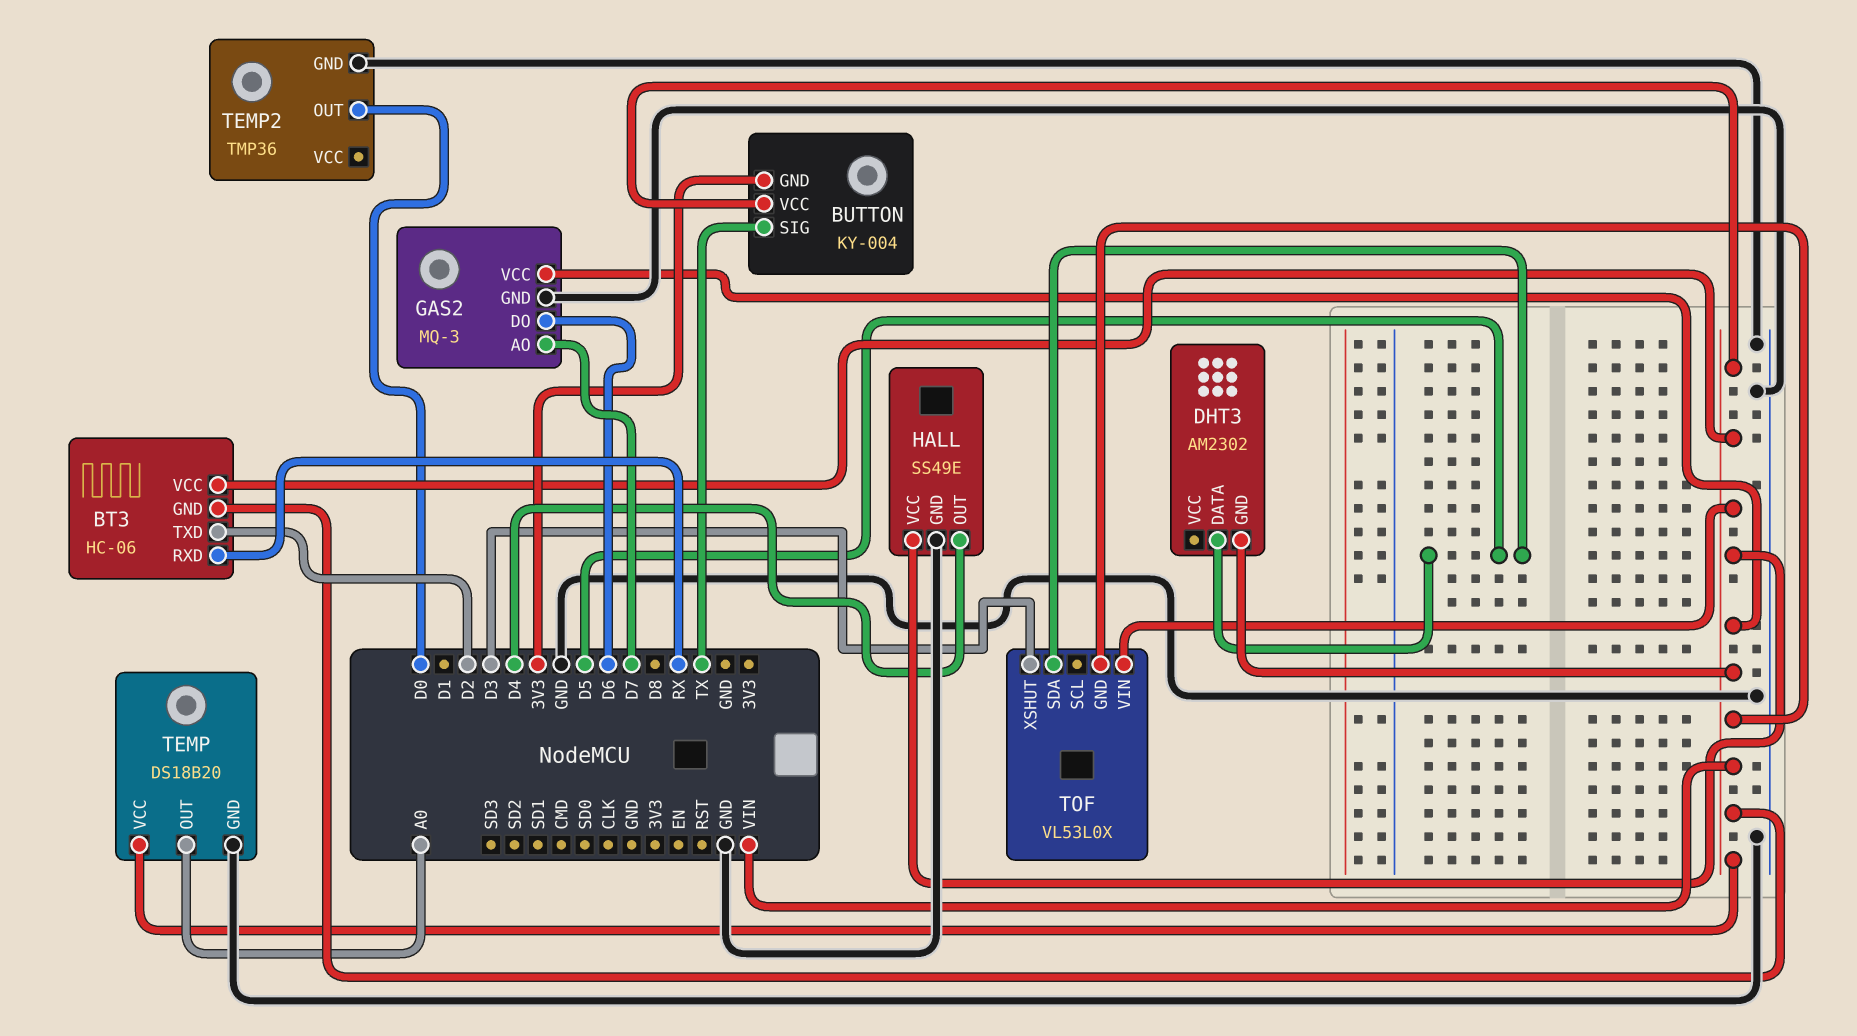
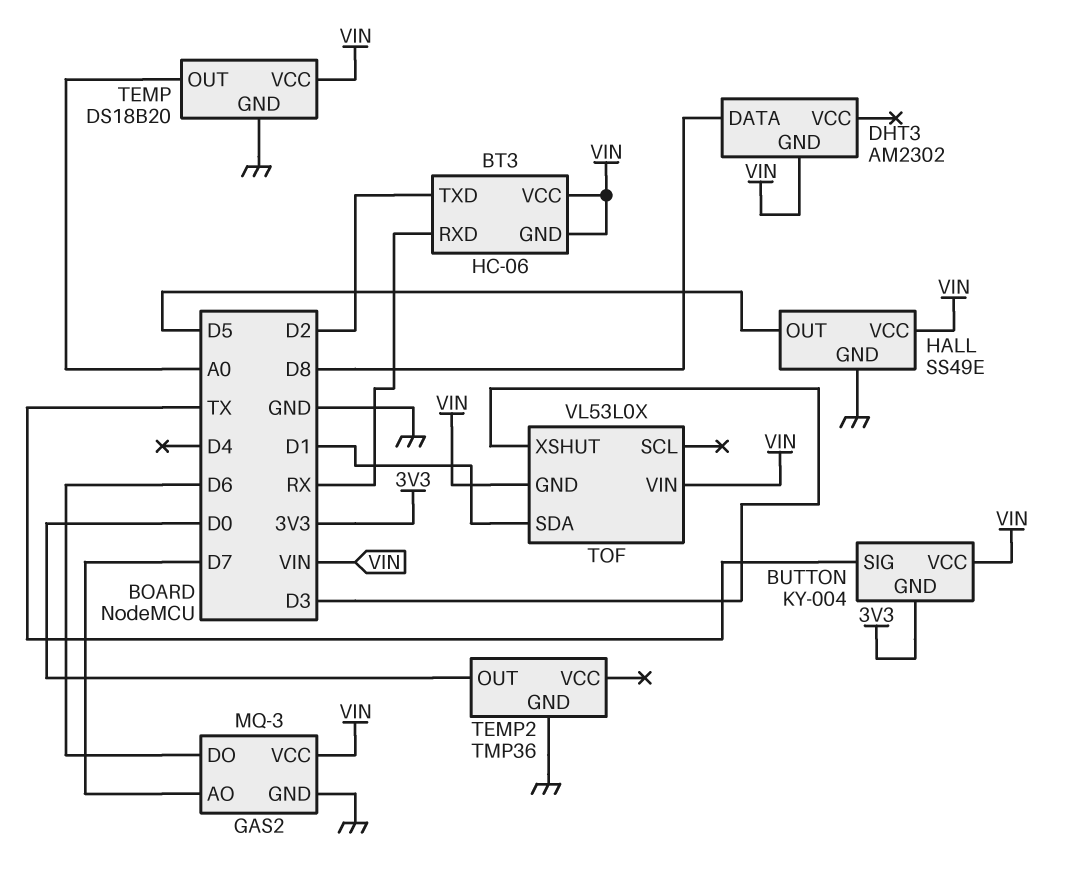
DHT3 pin DATA: D5 -> D8
HALL pin OUT: D4 -> D5
TOF pin SDA: D5 -> D1

